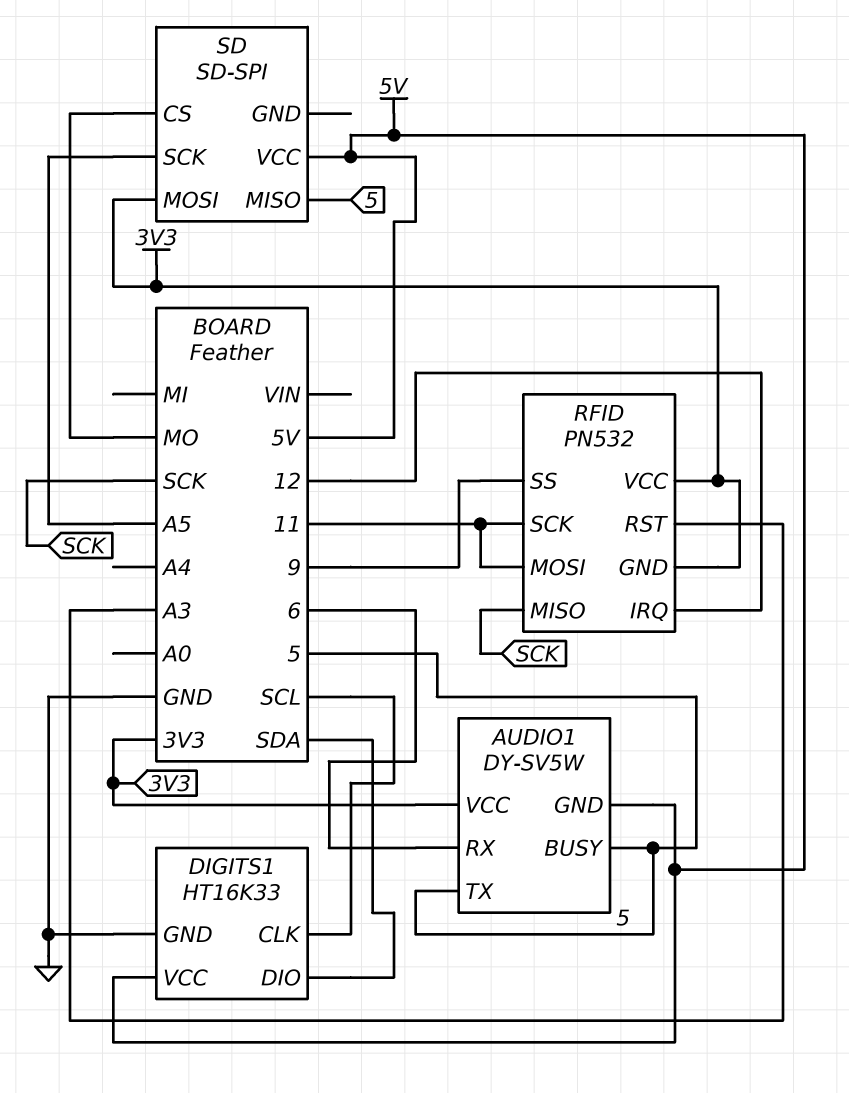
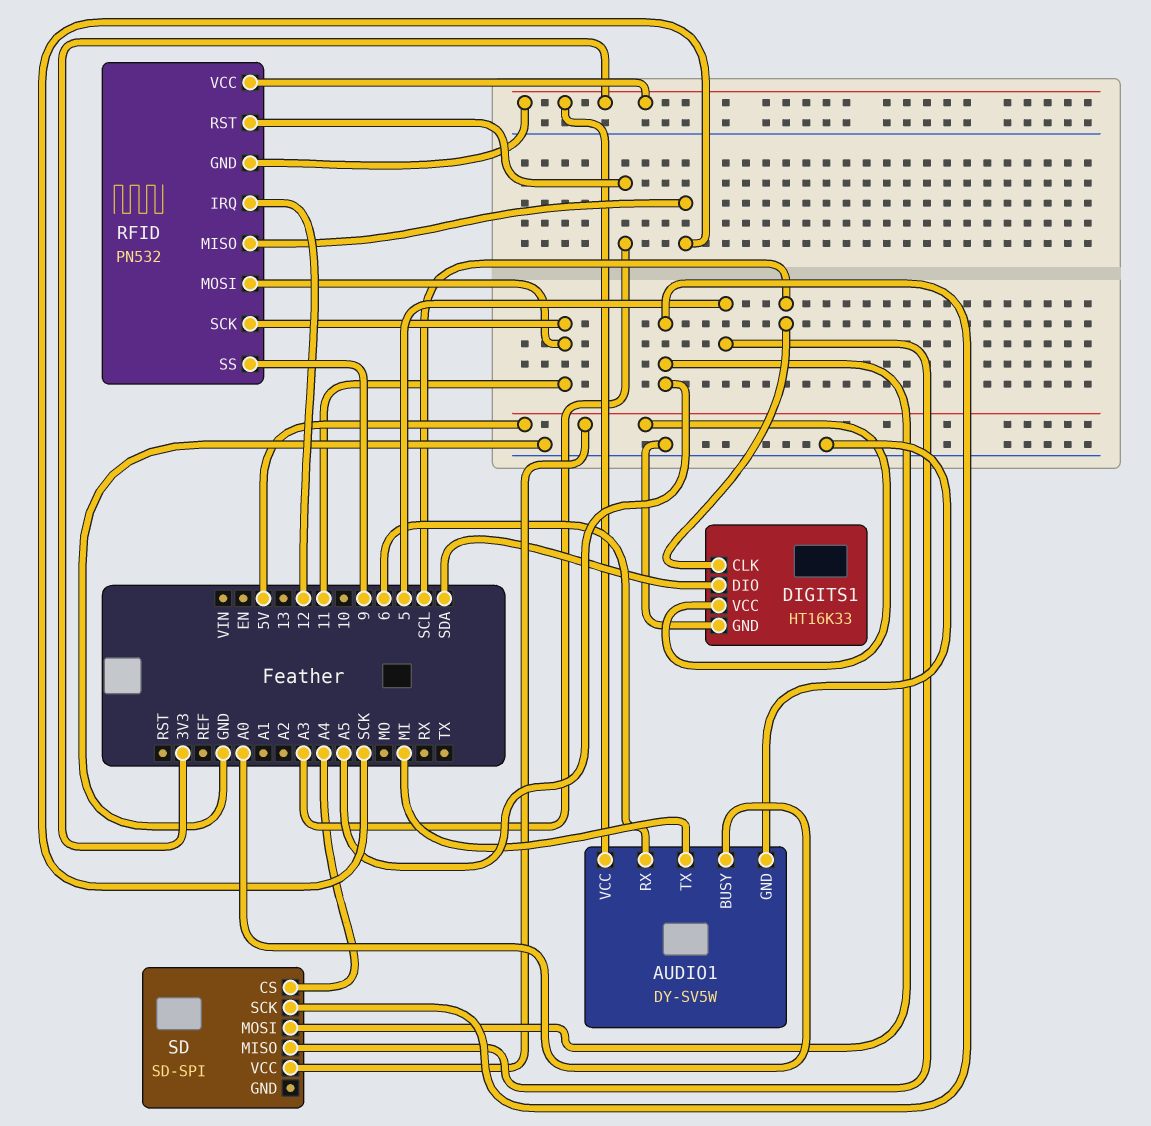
AUDIO1 pin BUSY: 5 -> A0
AUDIO1 pin GND: 5V -> GND
AUDIO1 pin TX: 5 -> MI
SD pin CS: MO -> A4
SD pin MOSI: 3V3 -> A5

